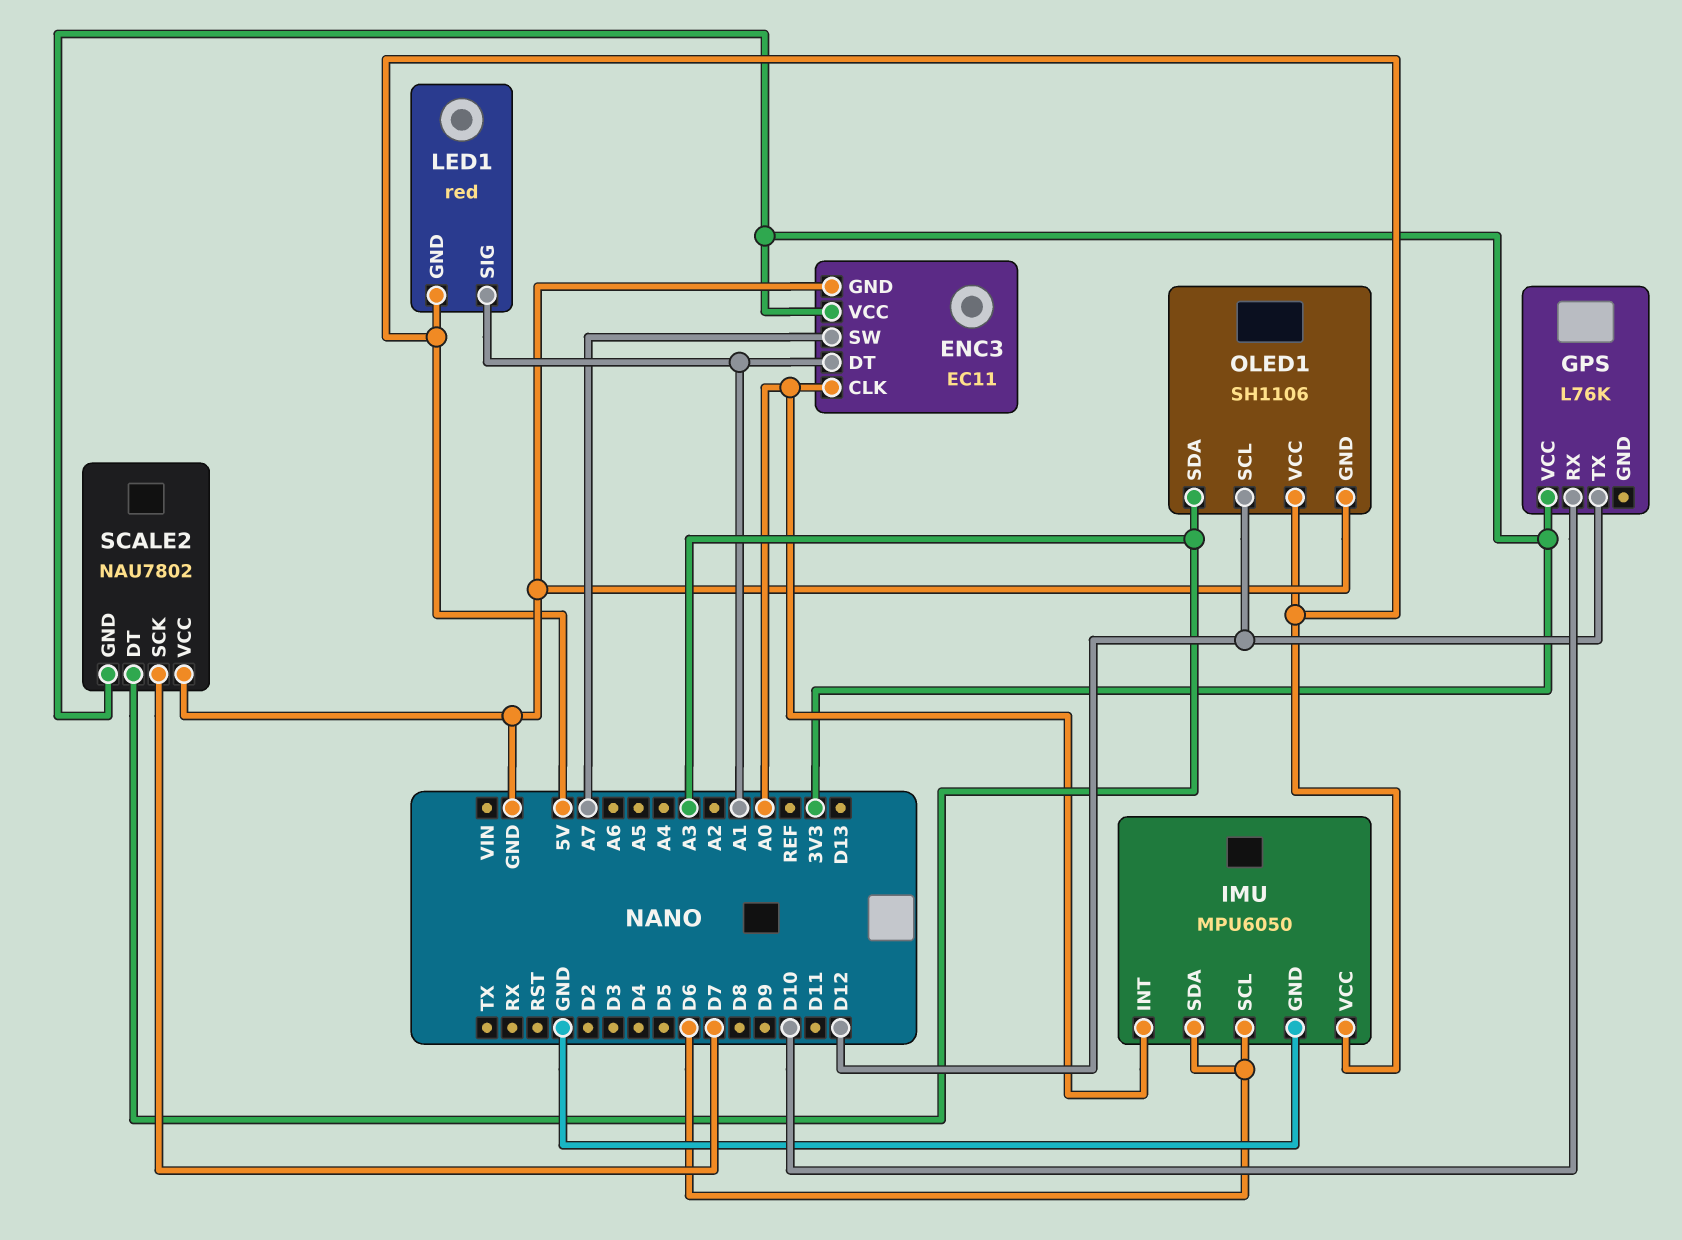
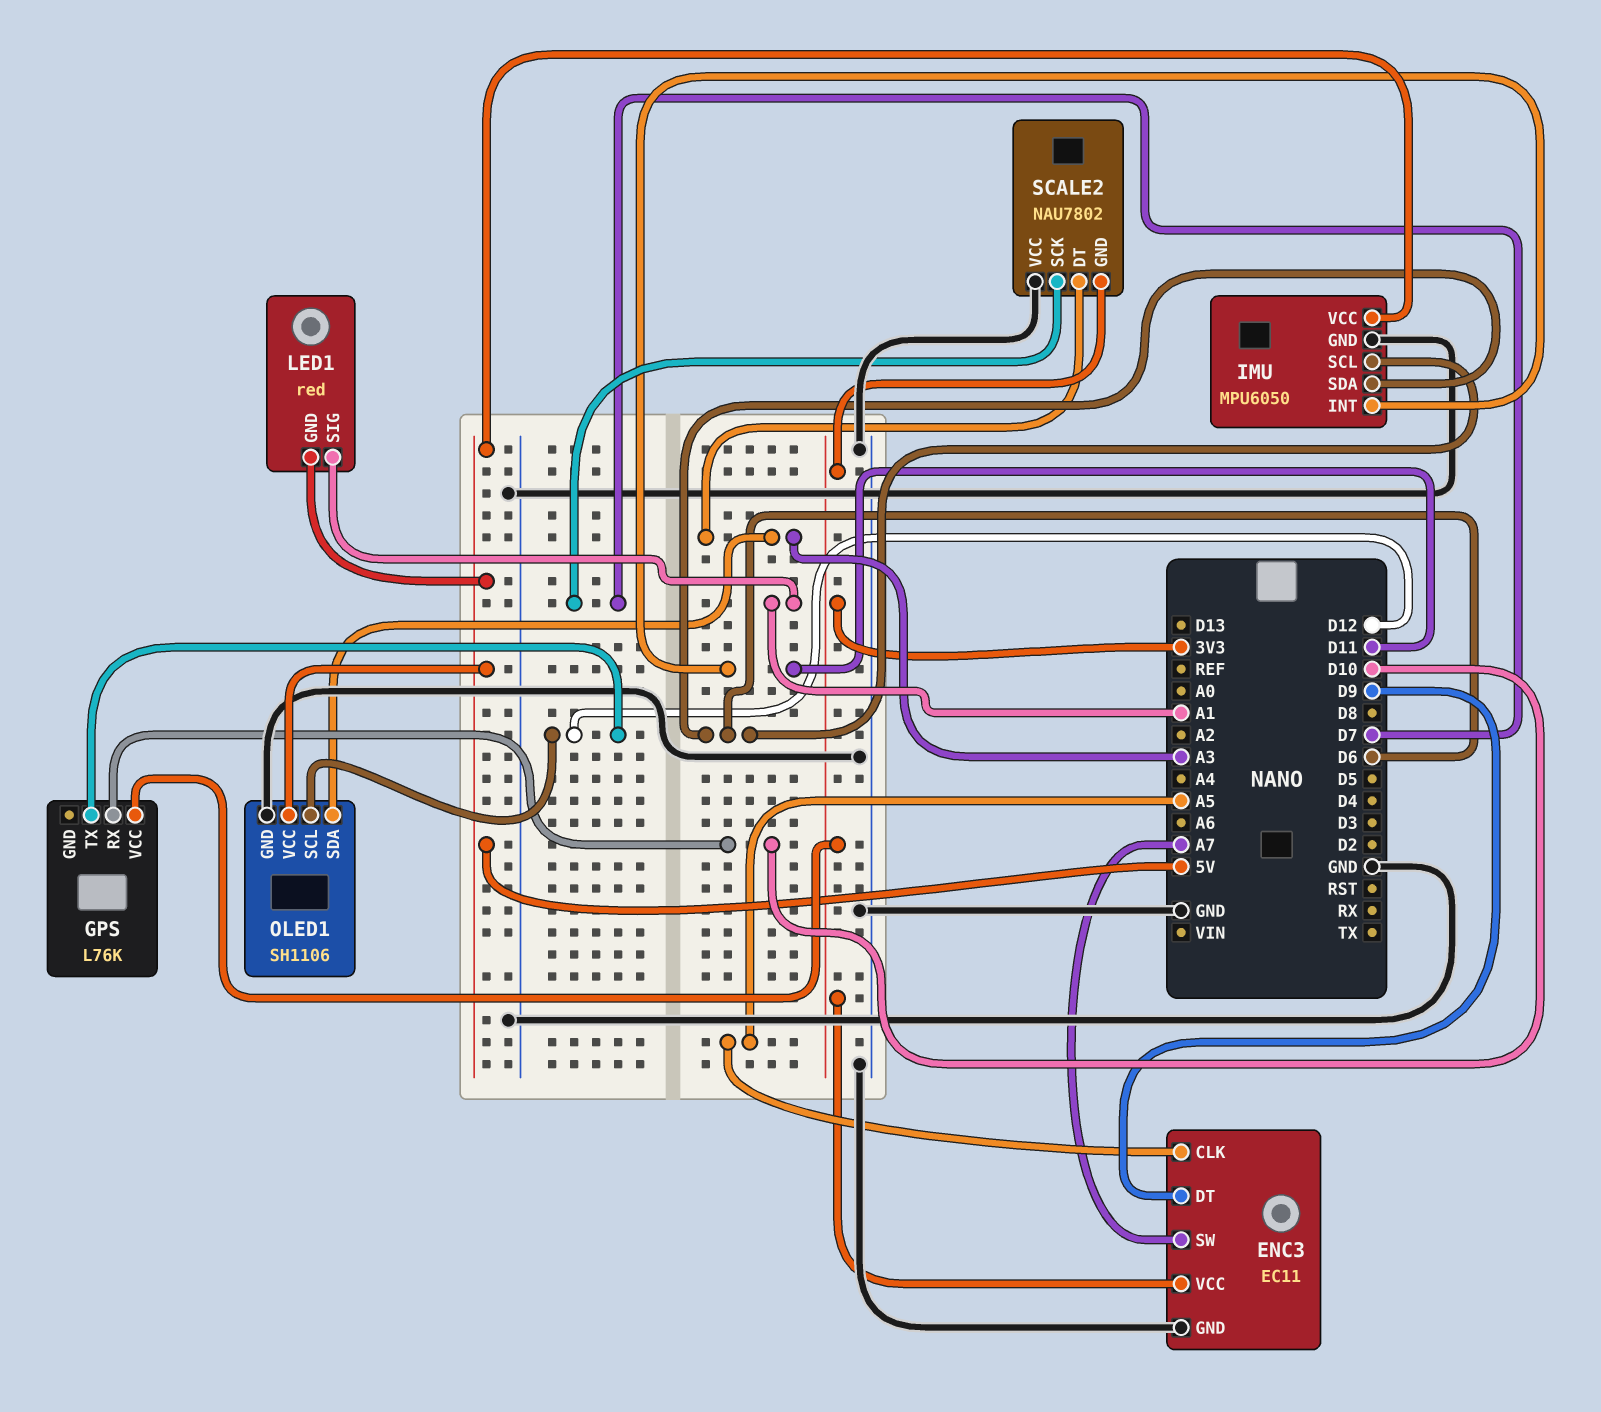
ENC3 pin CLK: A0 -> A5
ENC3 pin DT: A1 -> D9
IMU pin INT: A0 -> D11

